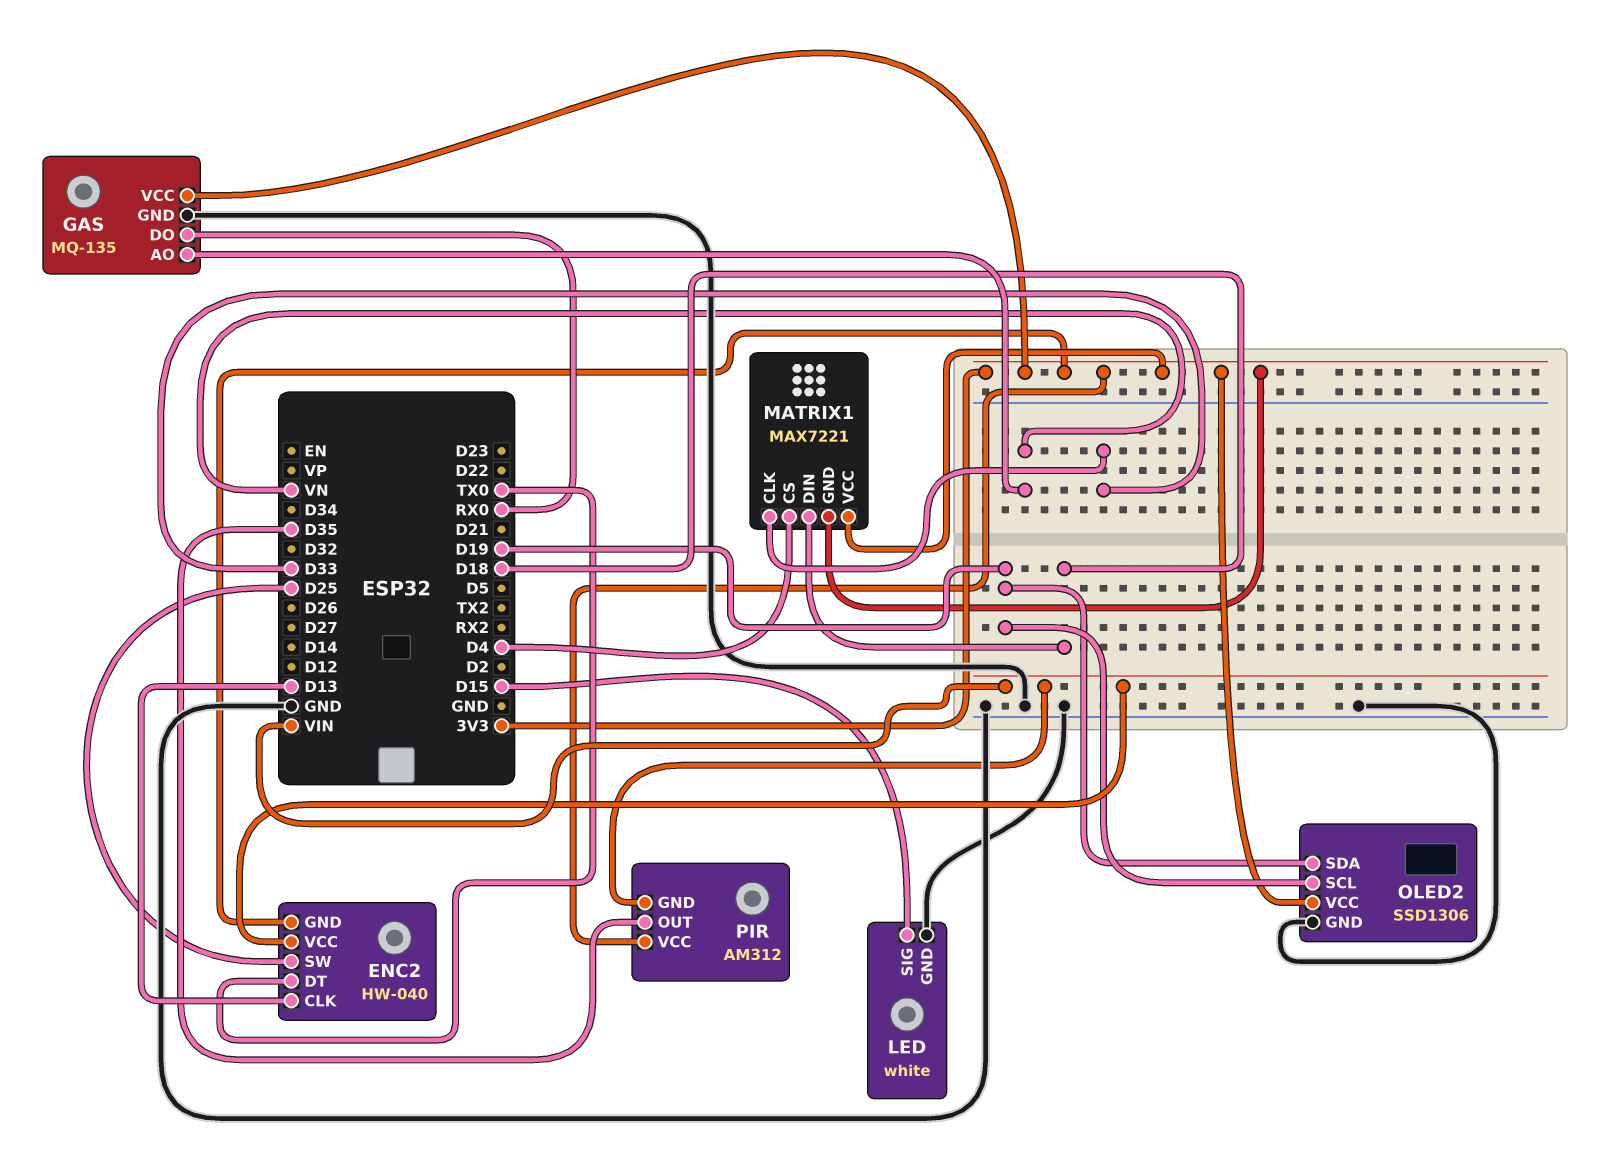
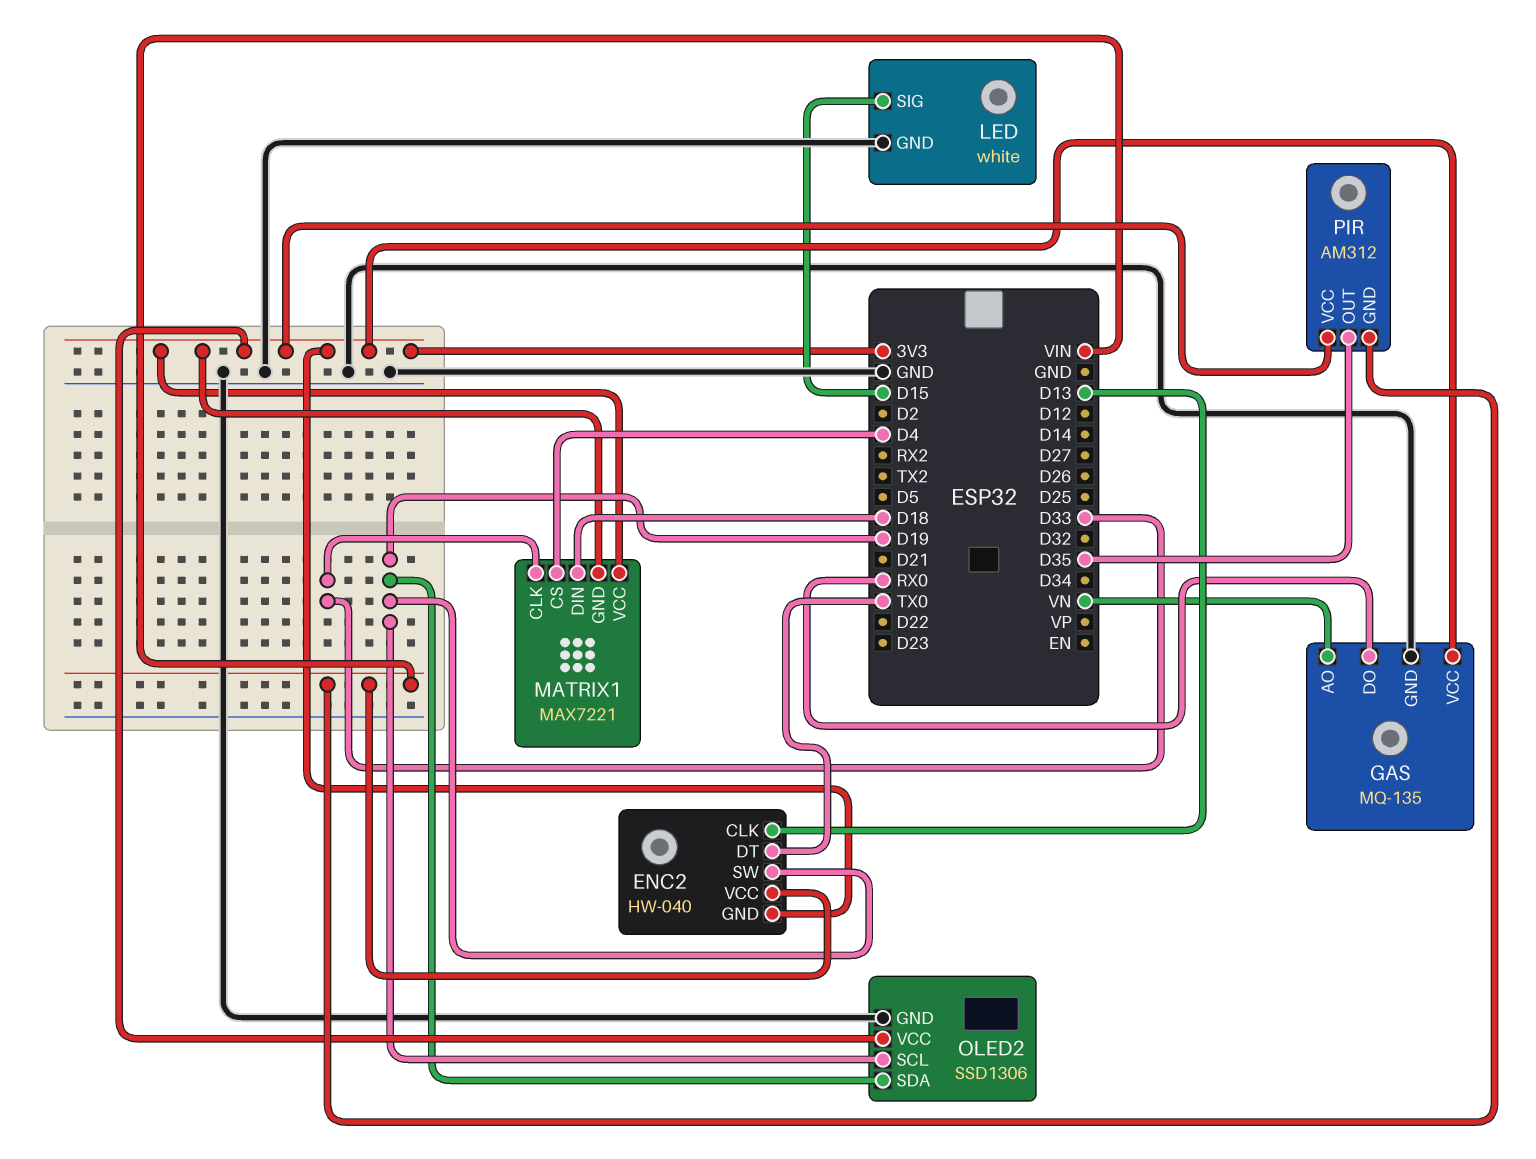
ENC2 pin SW: D25 -> D19

